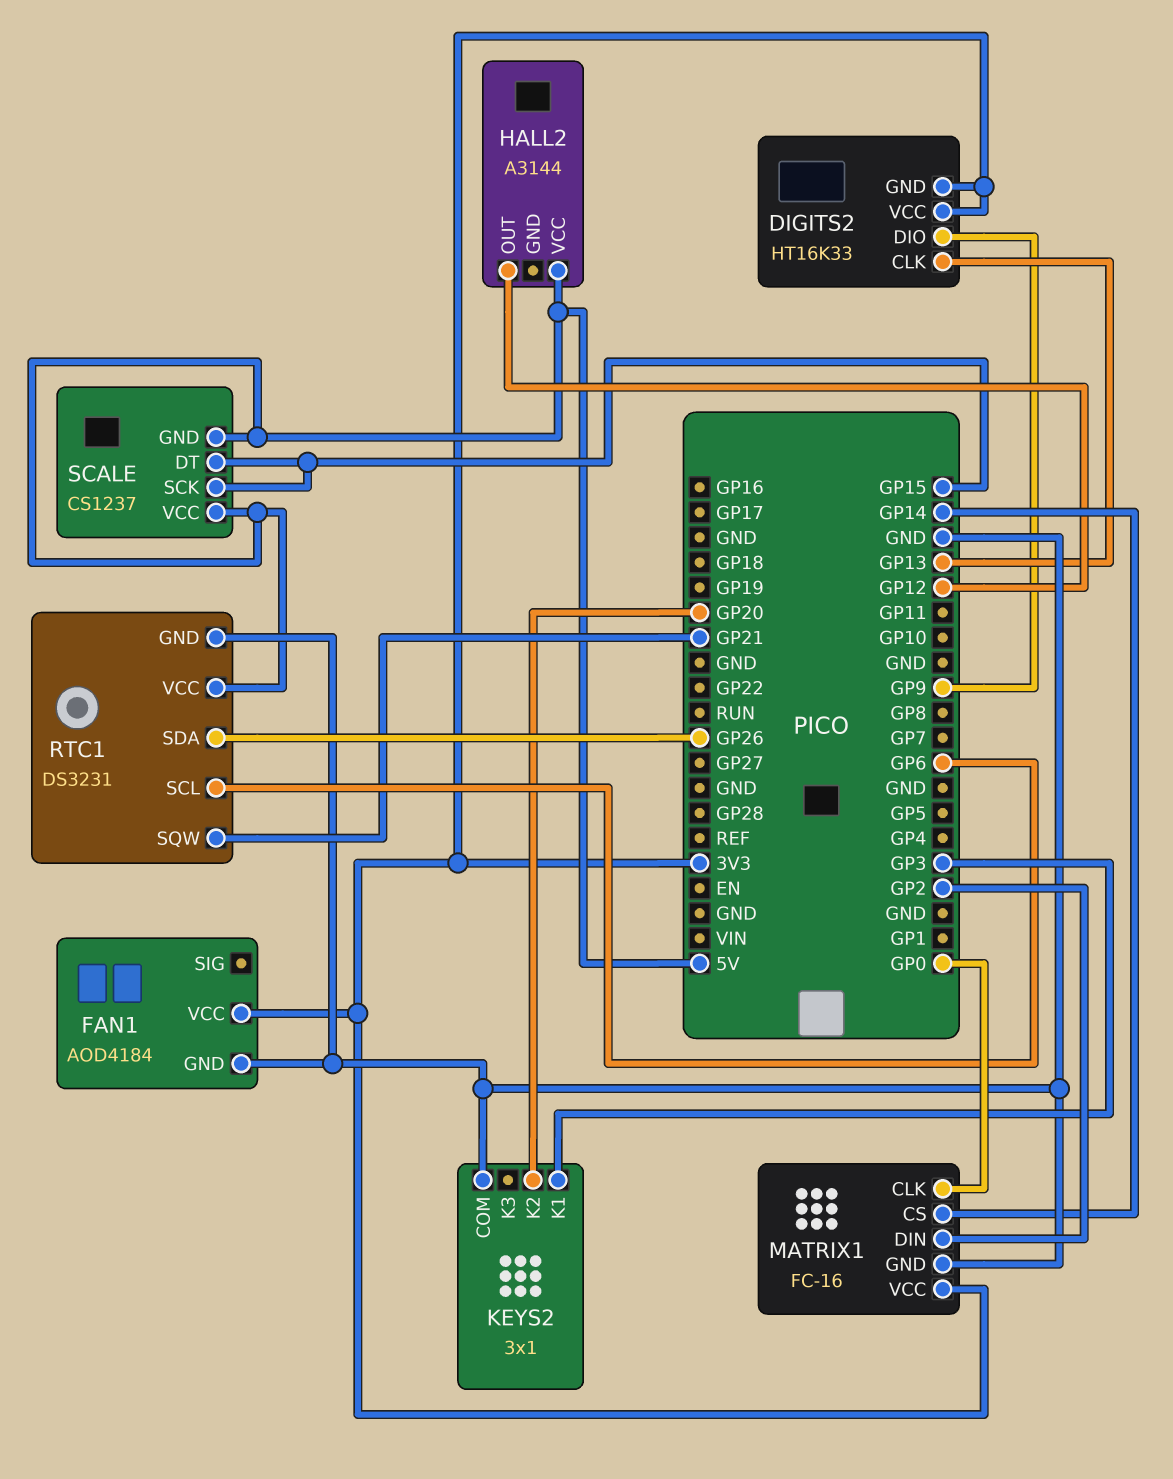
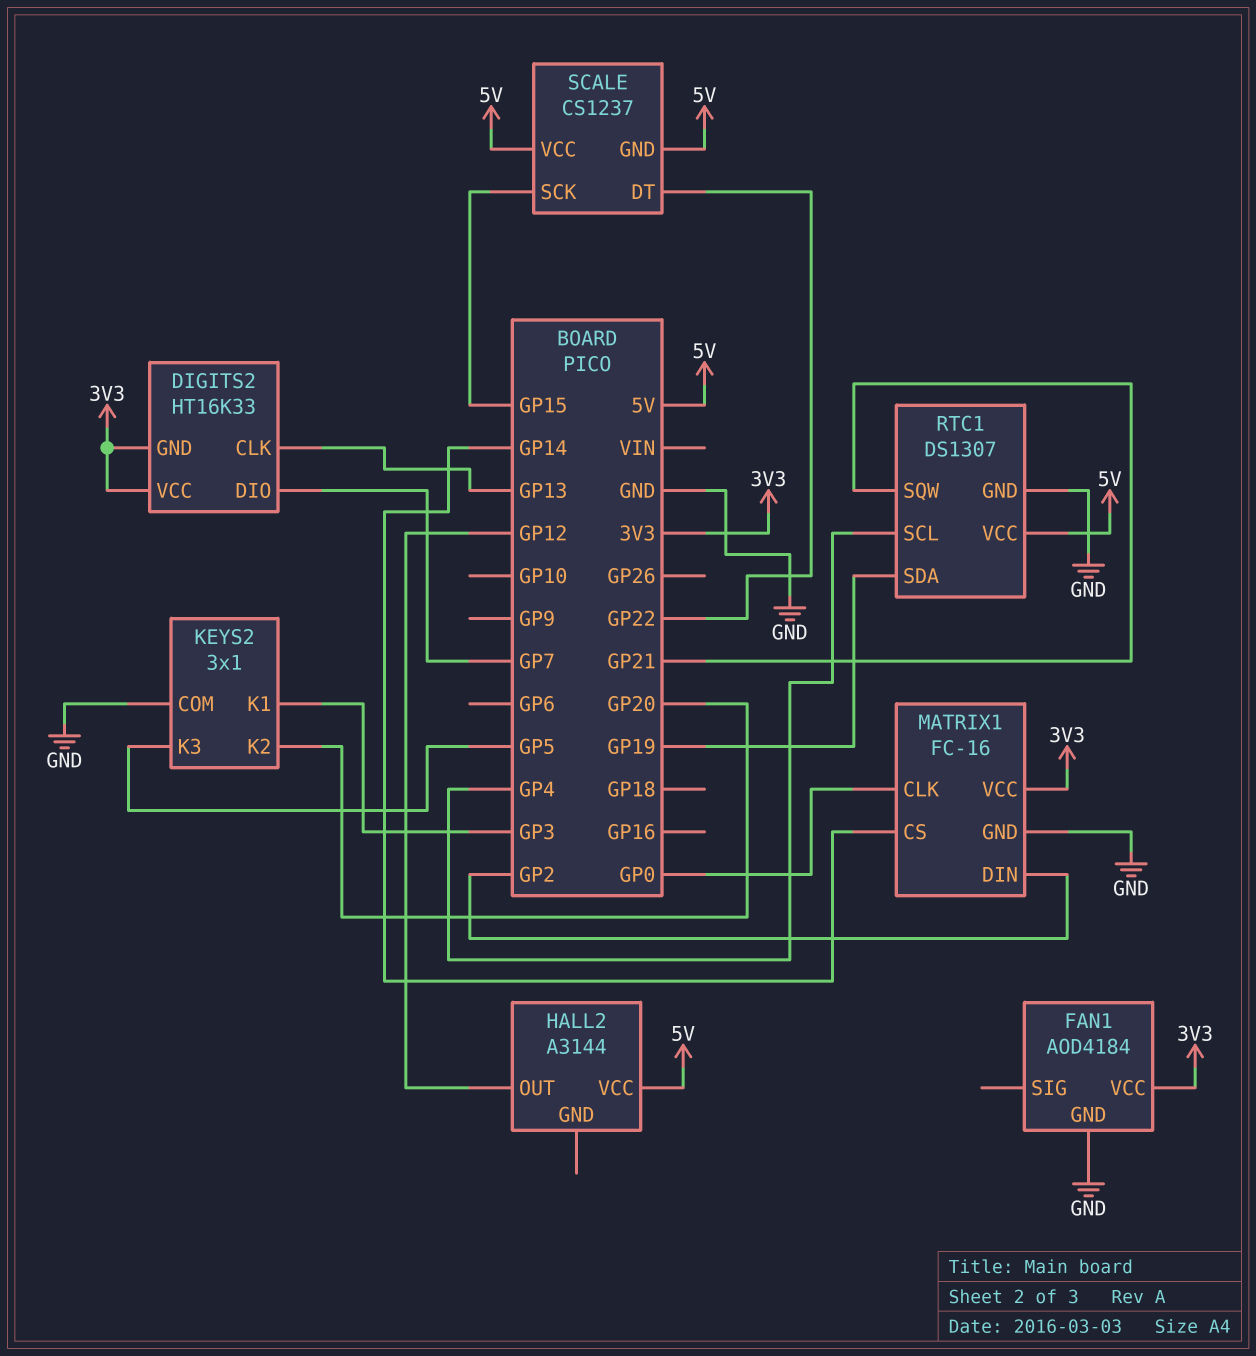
DIGITS2 pin DIO: GP9 -> GP7
KEYS2 pin K3: none -> GP5
RTC1: DS3231 -> DS1307
RTC1 pin SCL: GP6 -> GP4
RTC1 pin SDA: GP26 -> GP19
SCALE pin DT: GP15 -> GP22

